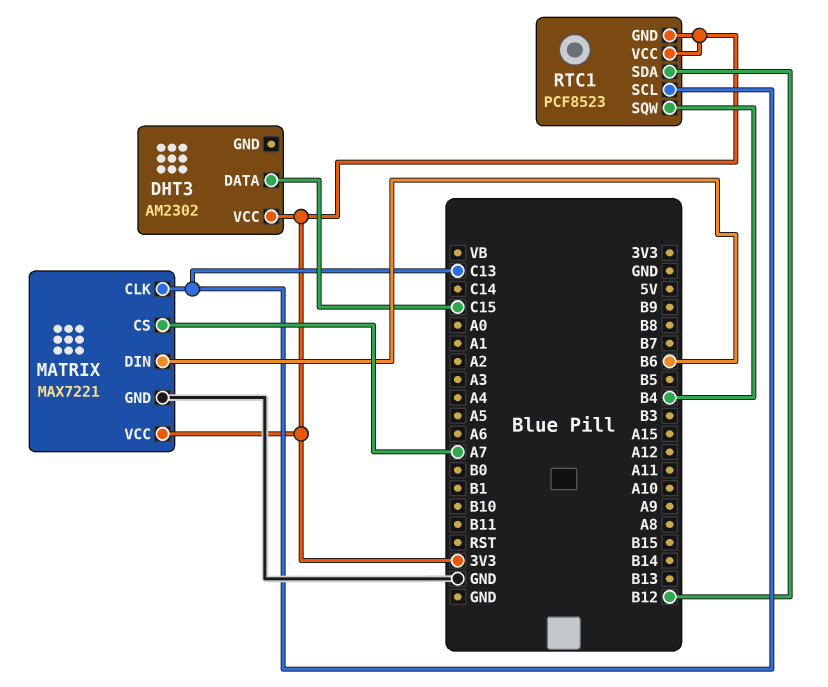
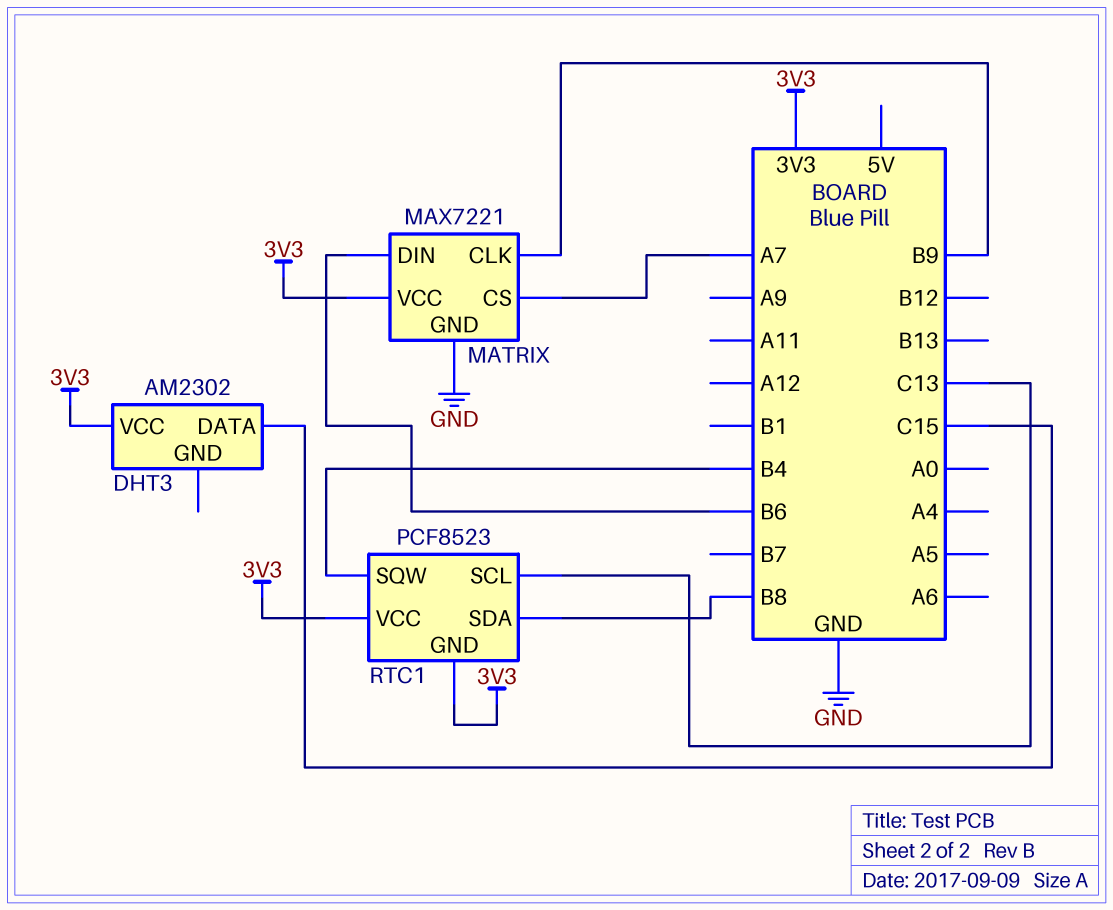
MATRIX pin CLK: C13 -> B9
RTC1 pin SDA: B12 -> B8

